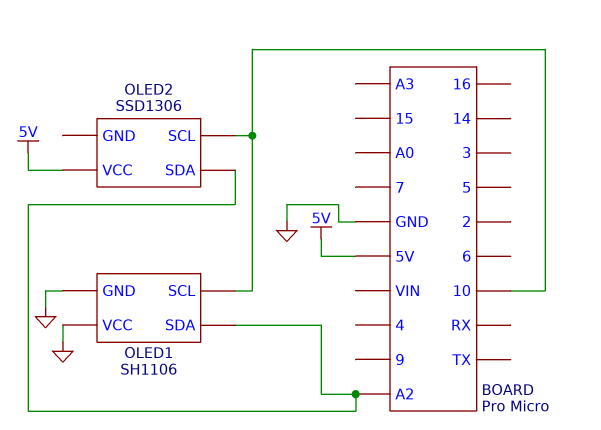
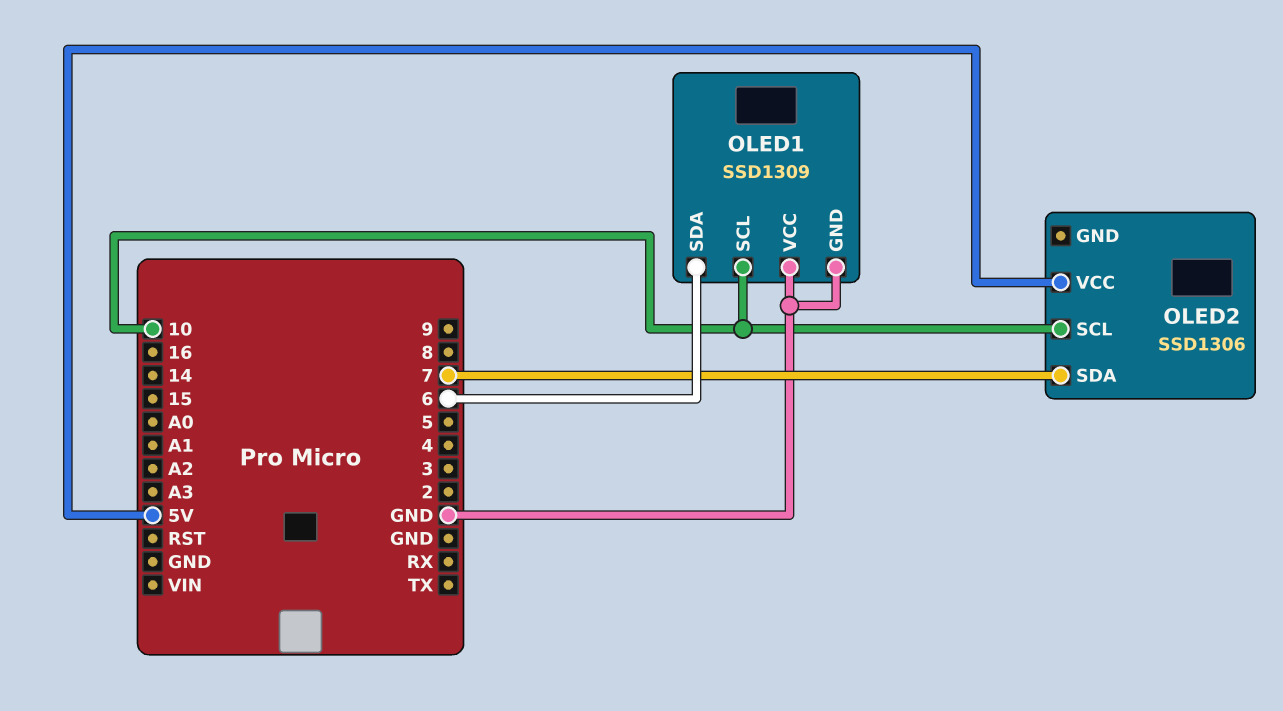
OLED1: SH1106 -> SSD1309
OLED1 pin SDA: A2 -> 6
OLED2 pin SDA: A2 -> 7

